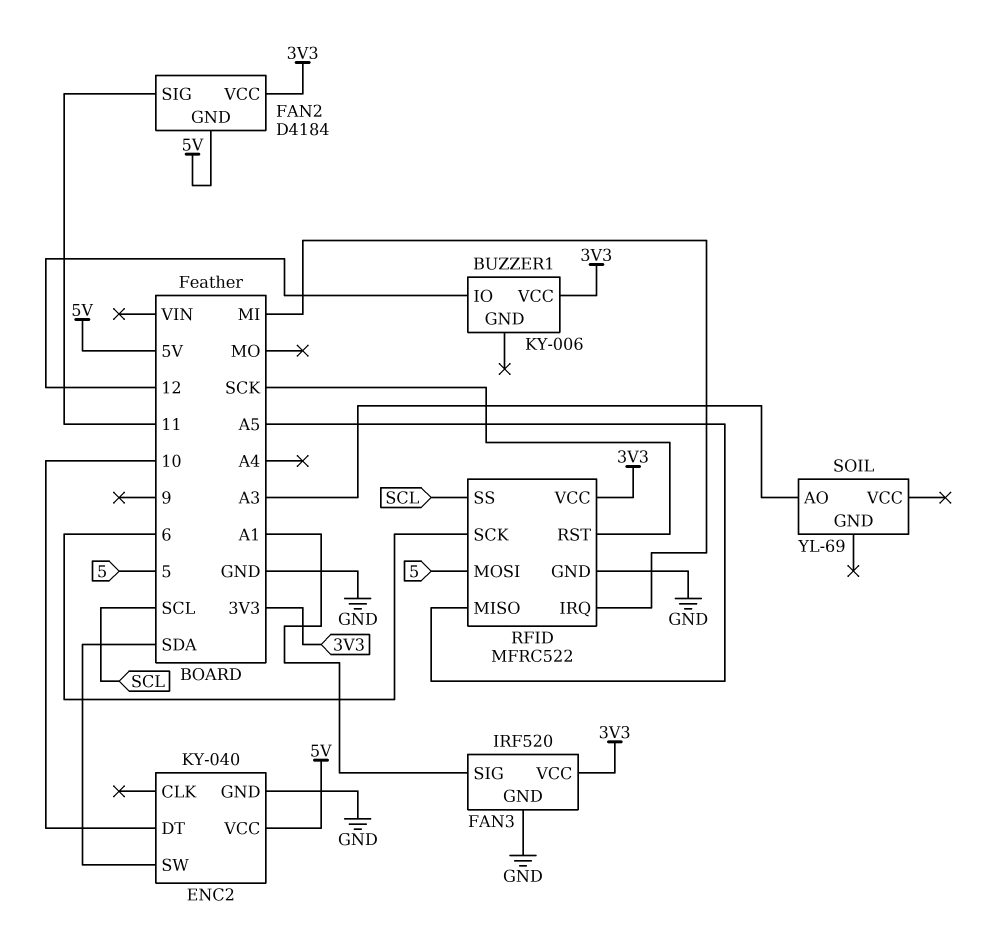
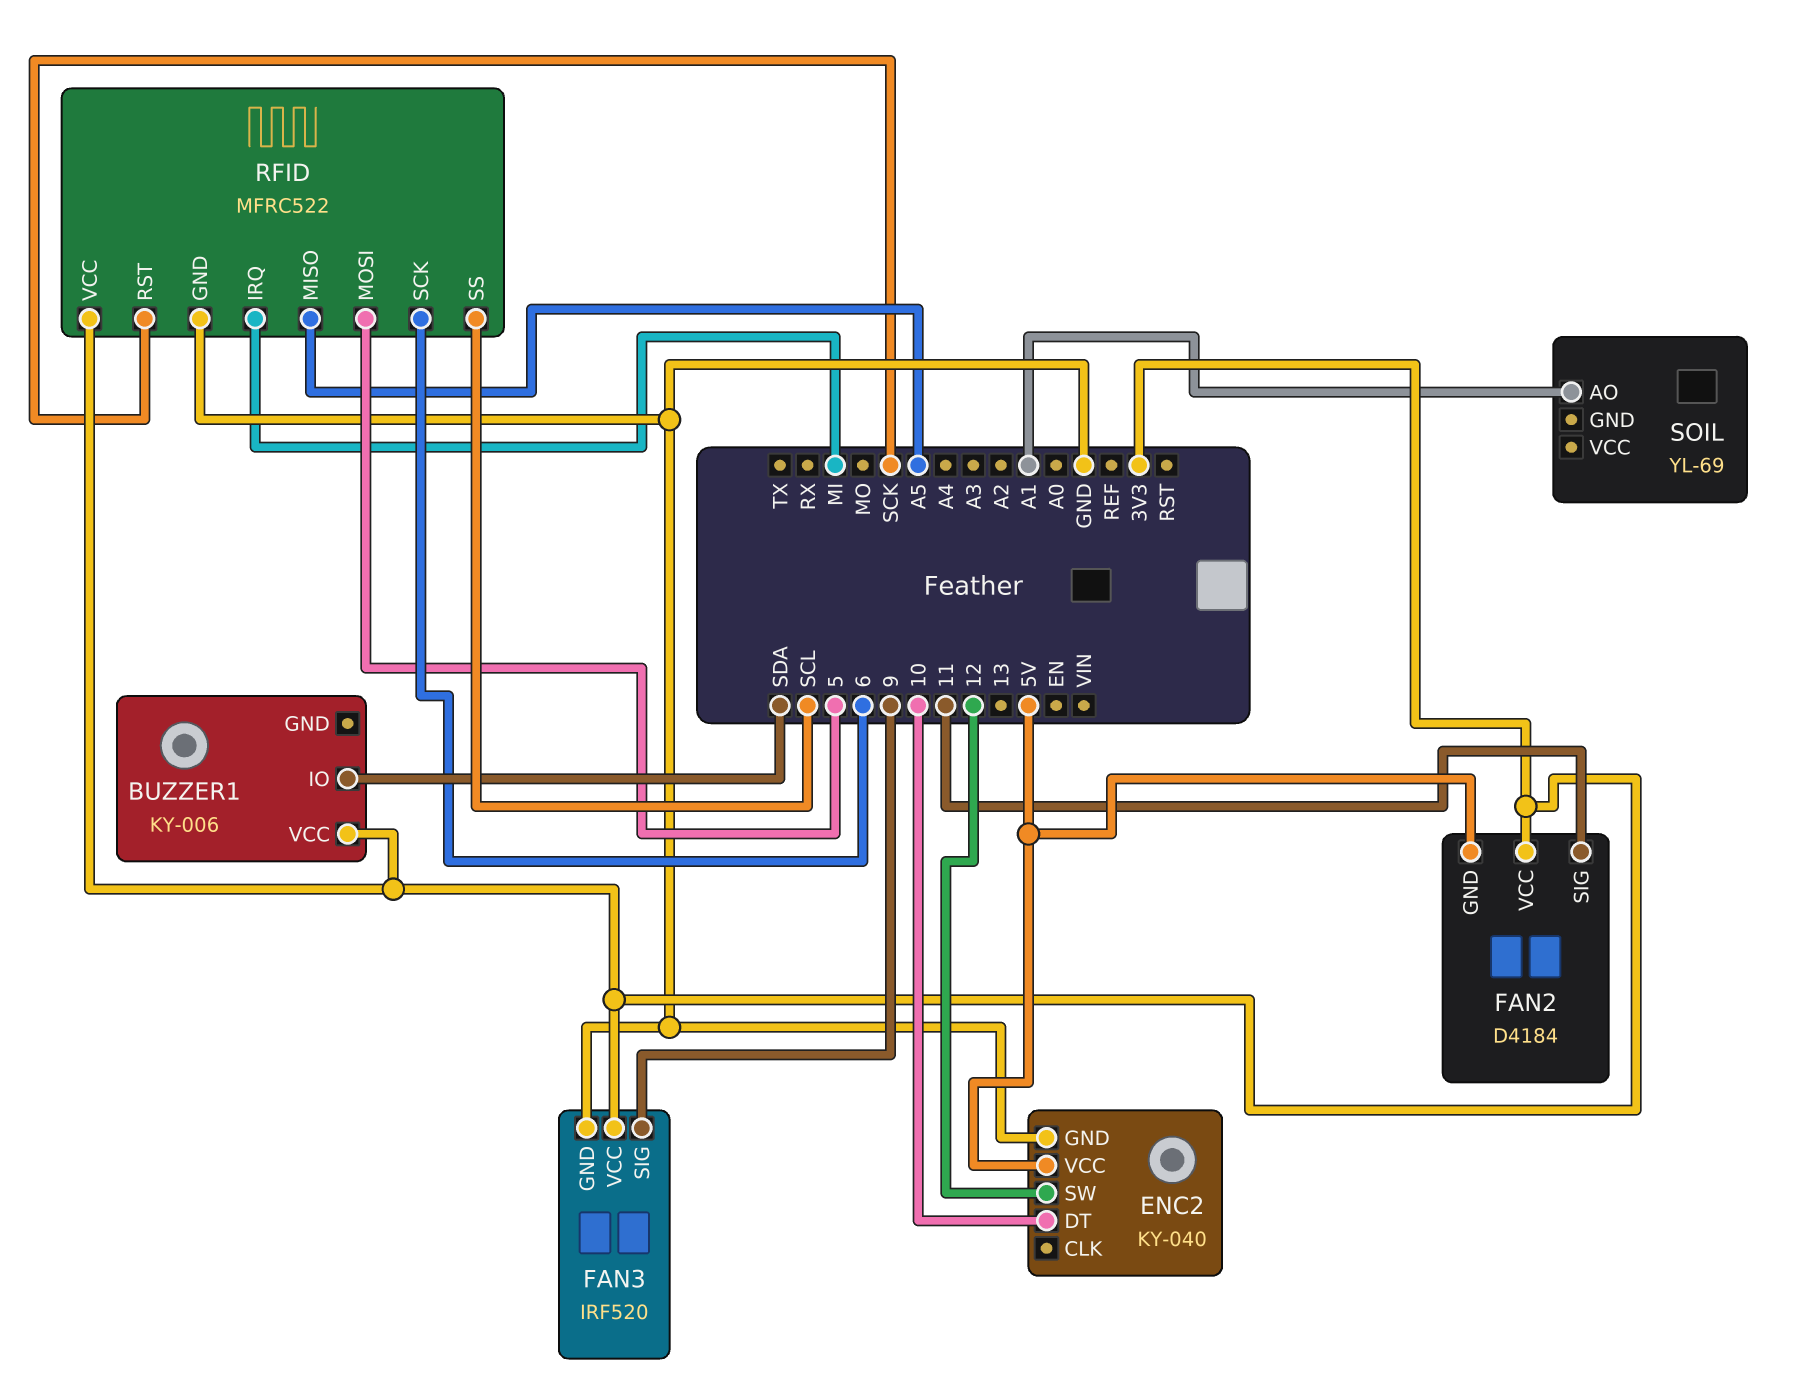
BUZZER1 pin IO: 12 -> SDA
ENC2 pin SW: SDA -> 12
FAN3 pin SIG: A1 -> 9
SOIL pin AO: A3 -> A1

